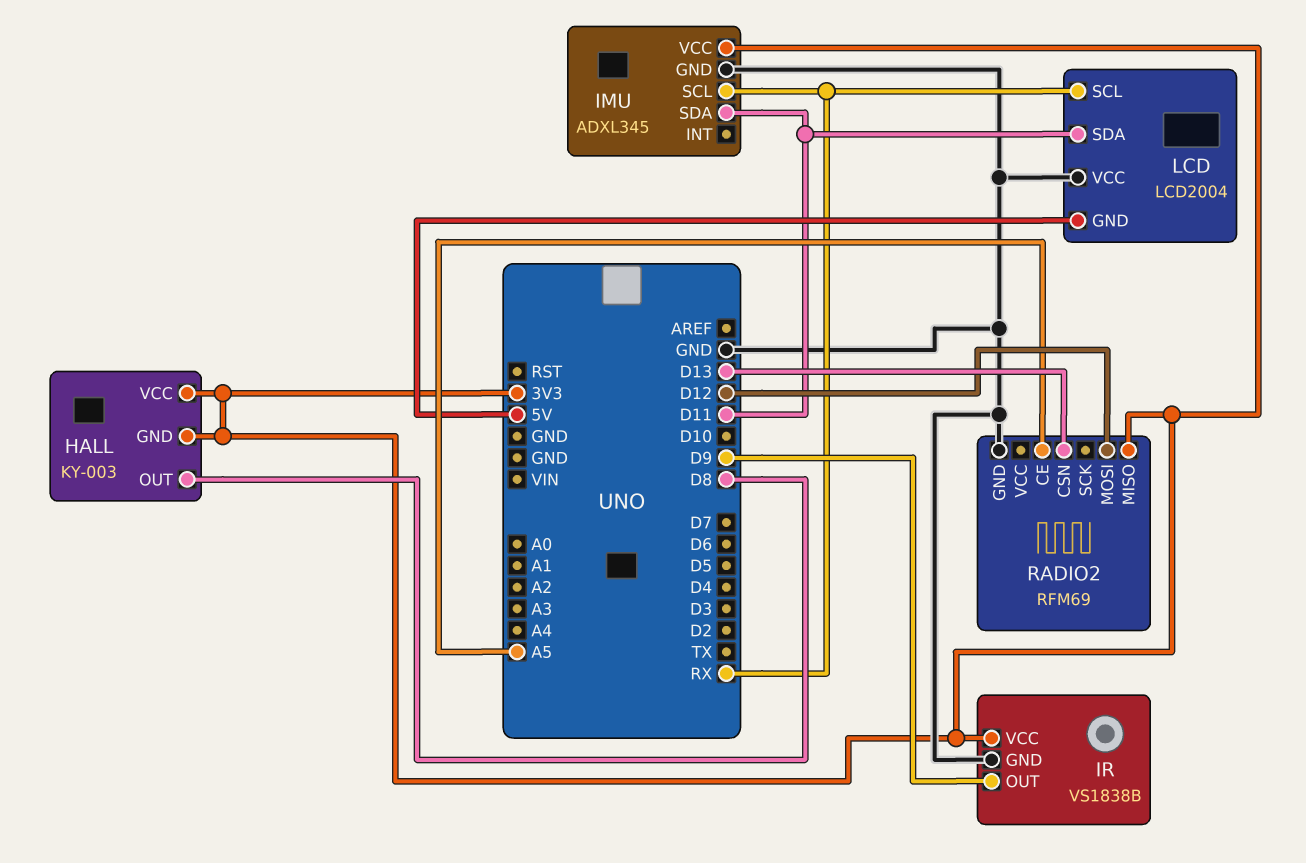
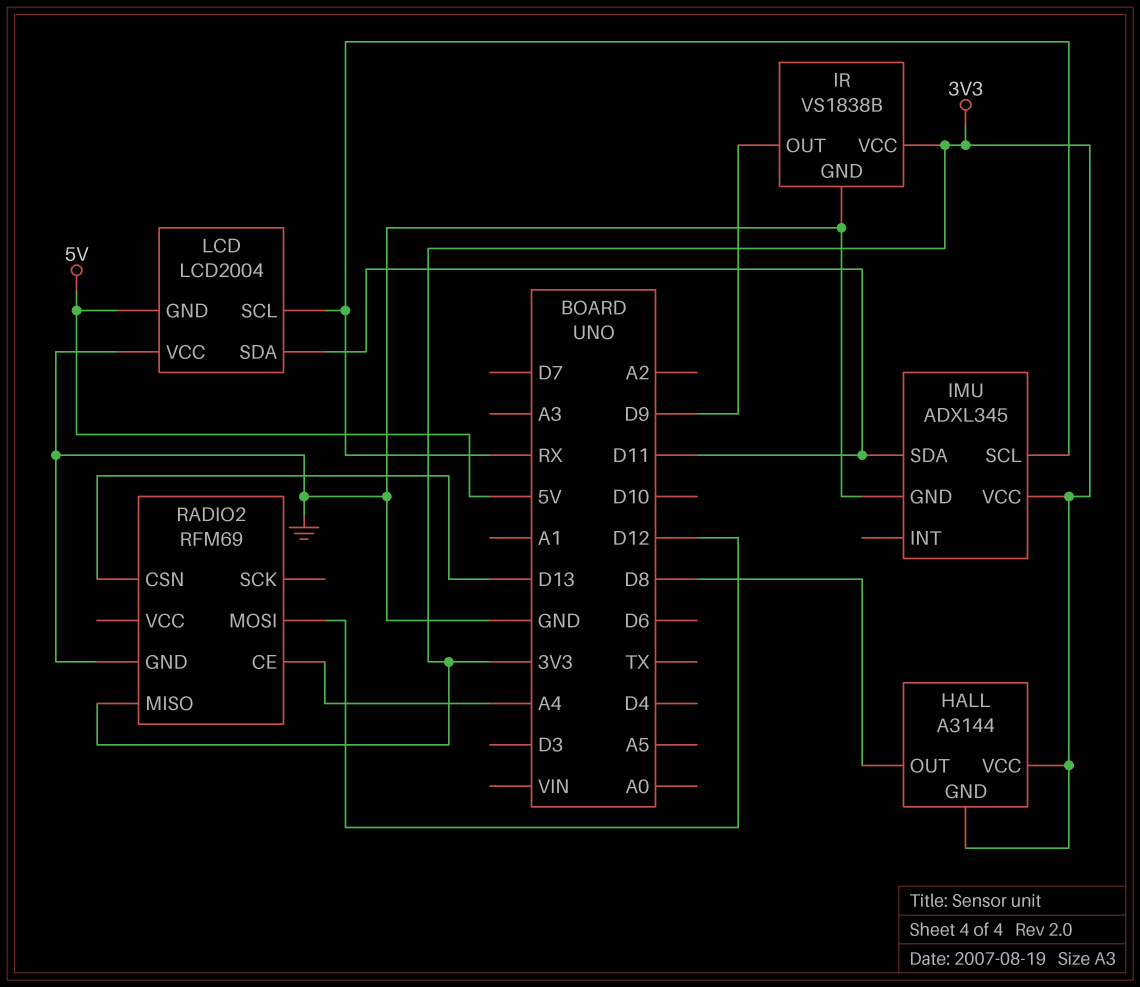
HALL: KY-003 -> A3144
RADIO2 pin CE: A5 -> A4

